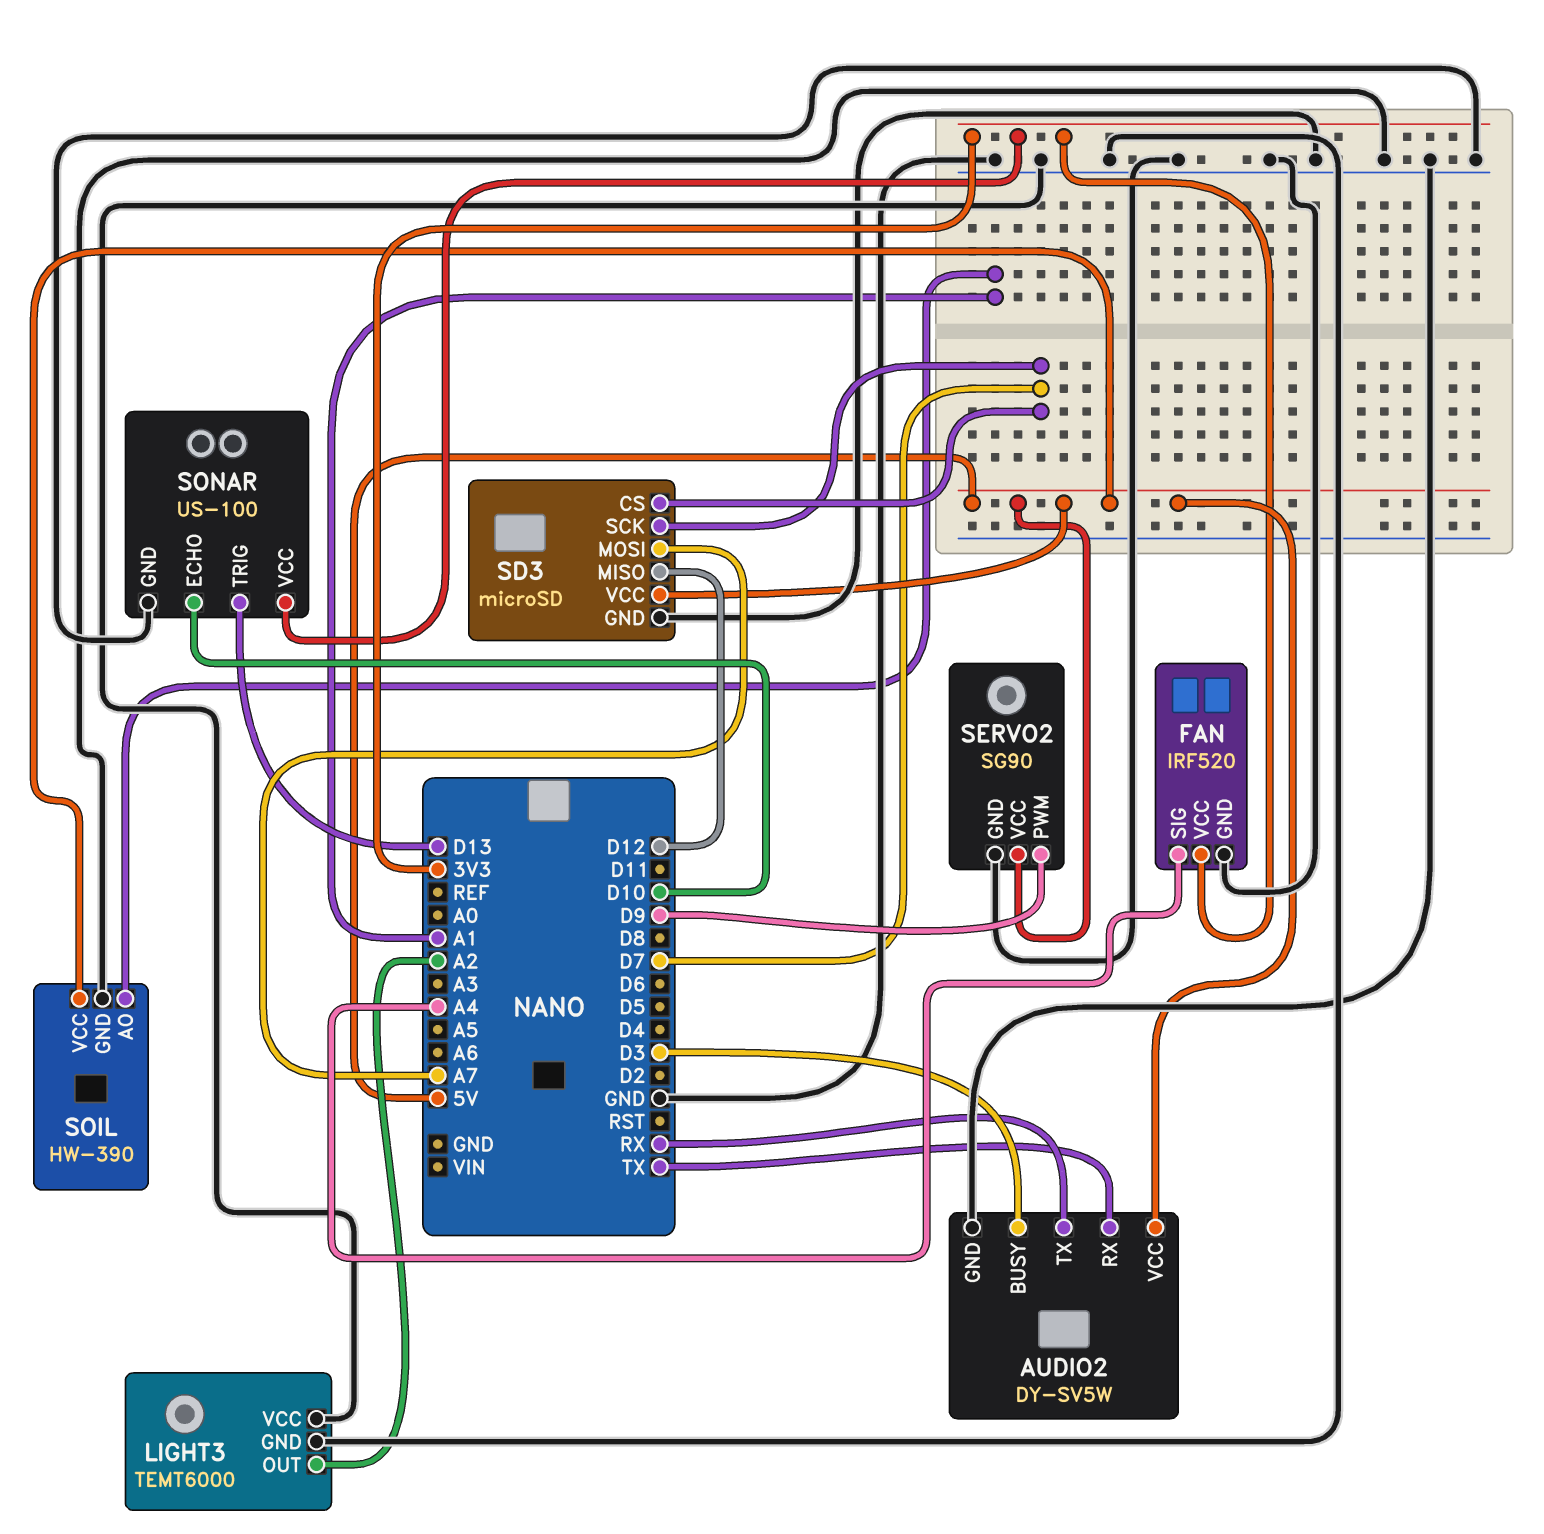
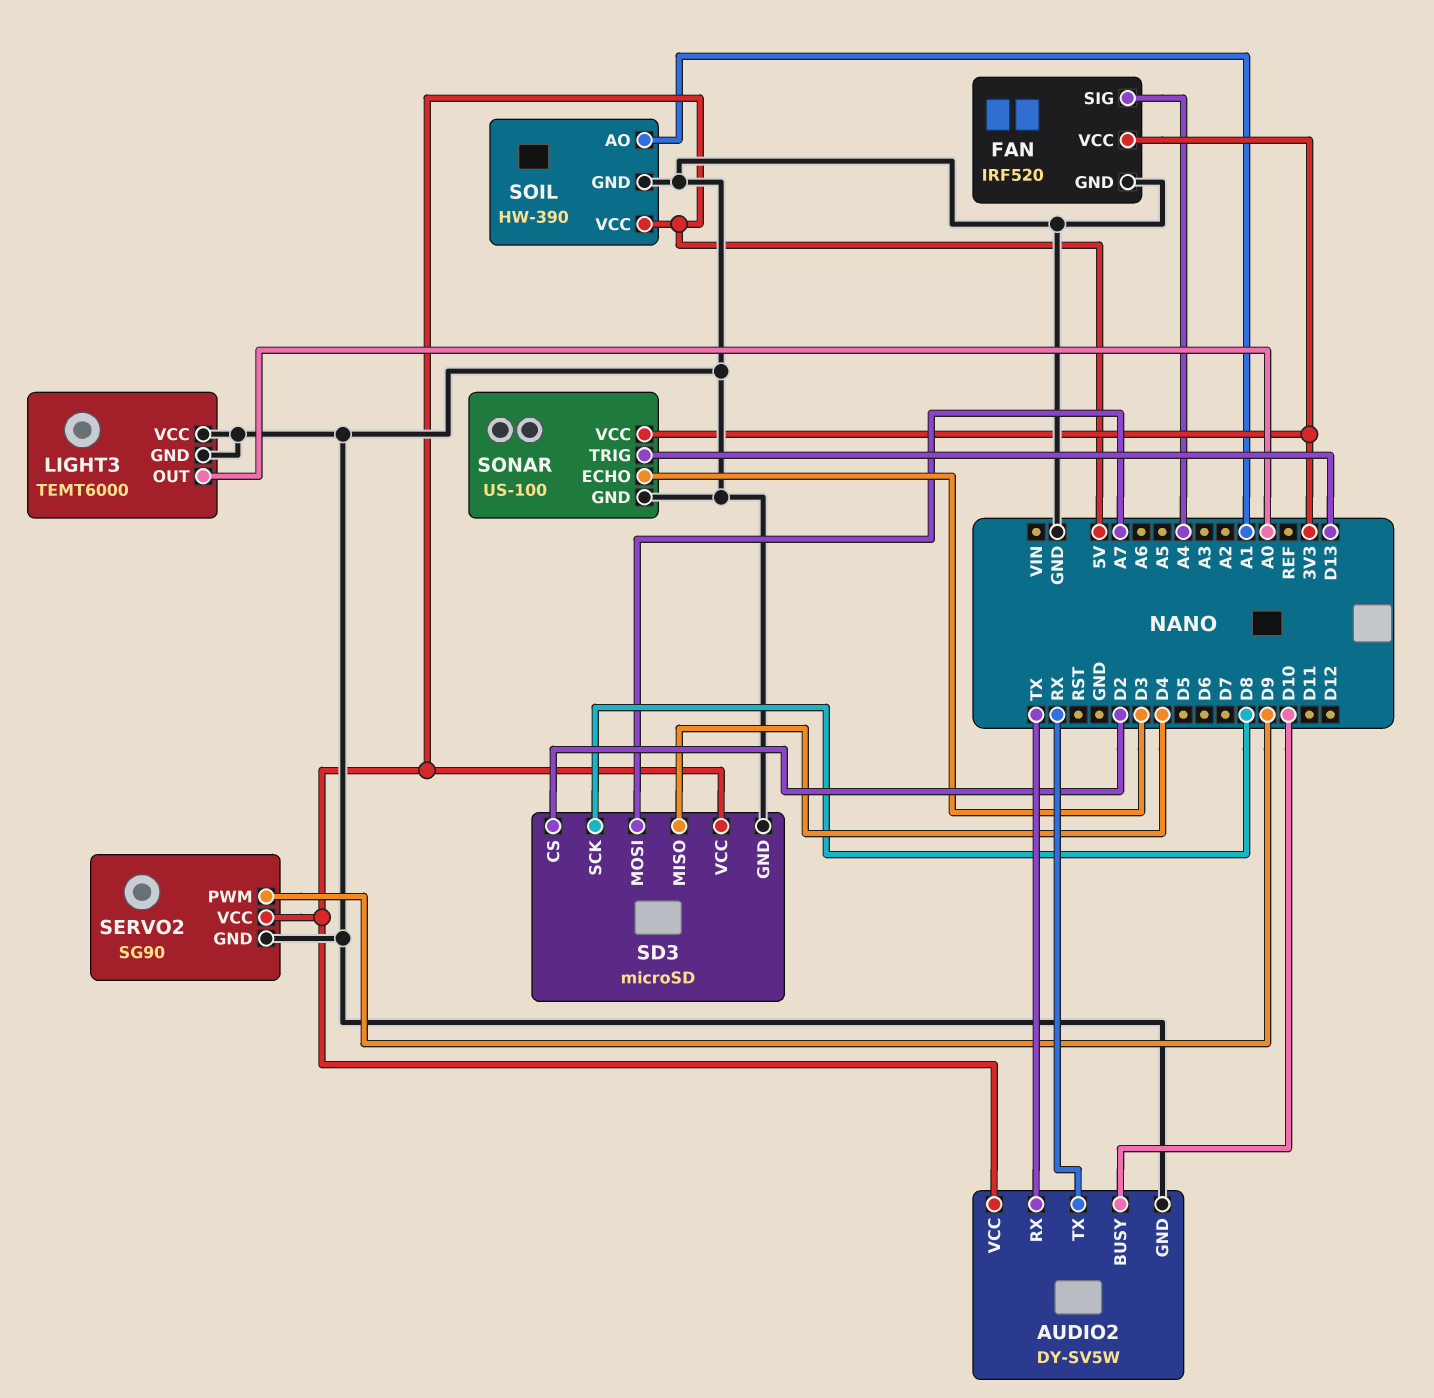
AUDIO2 pin BUSY: D3 -> D10
LIGHT3 pin OUT: A2 -> A0
SD3 pin CS: D7 -> D2
SD3 pin MISO: D12 -> D4
SD3 pin SCK: D7 -> D8
SONAR pin ECHO: D10 -> D3

